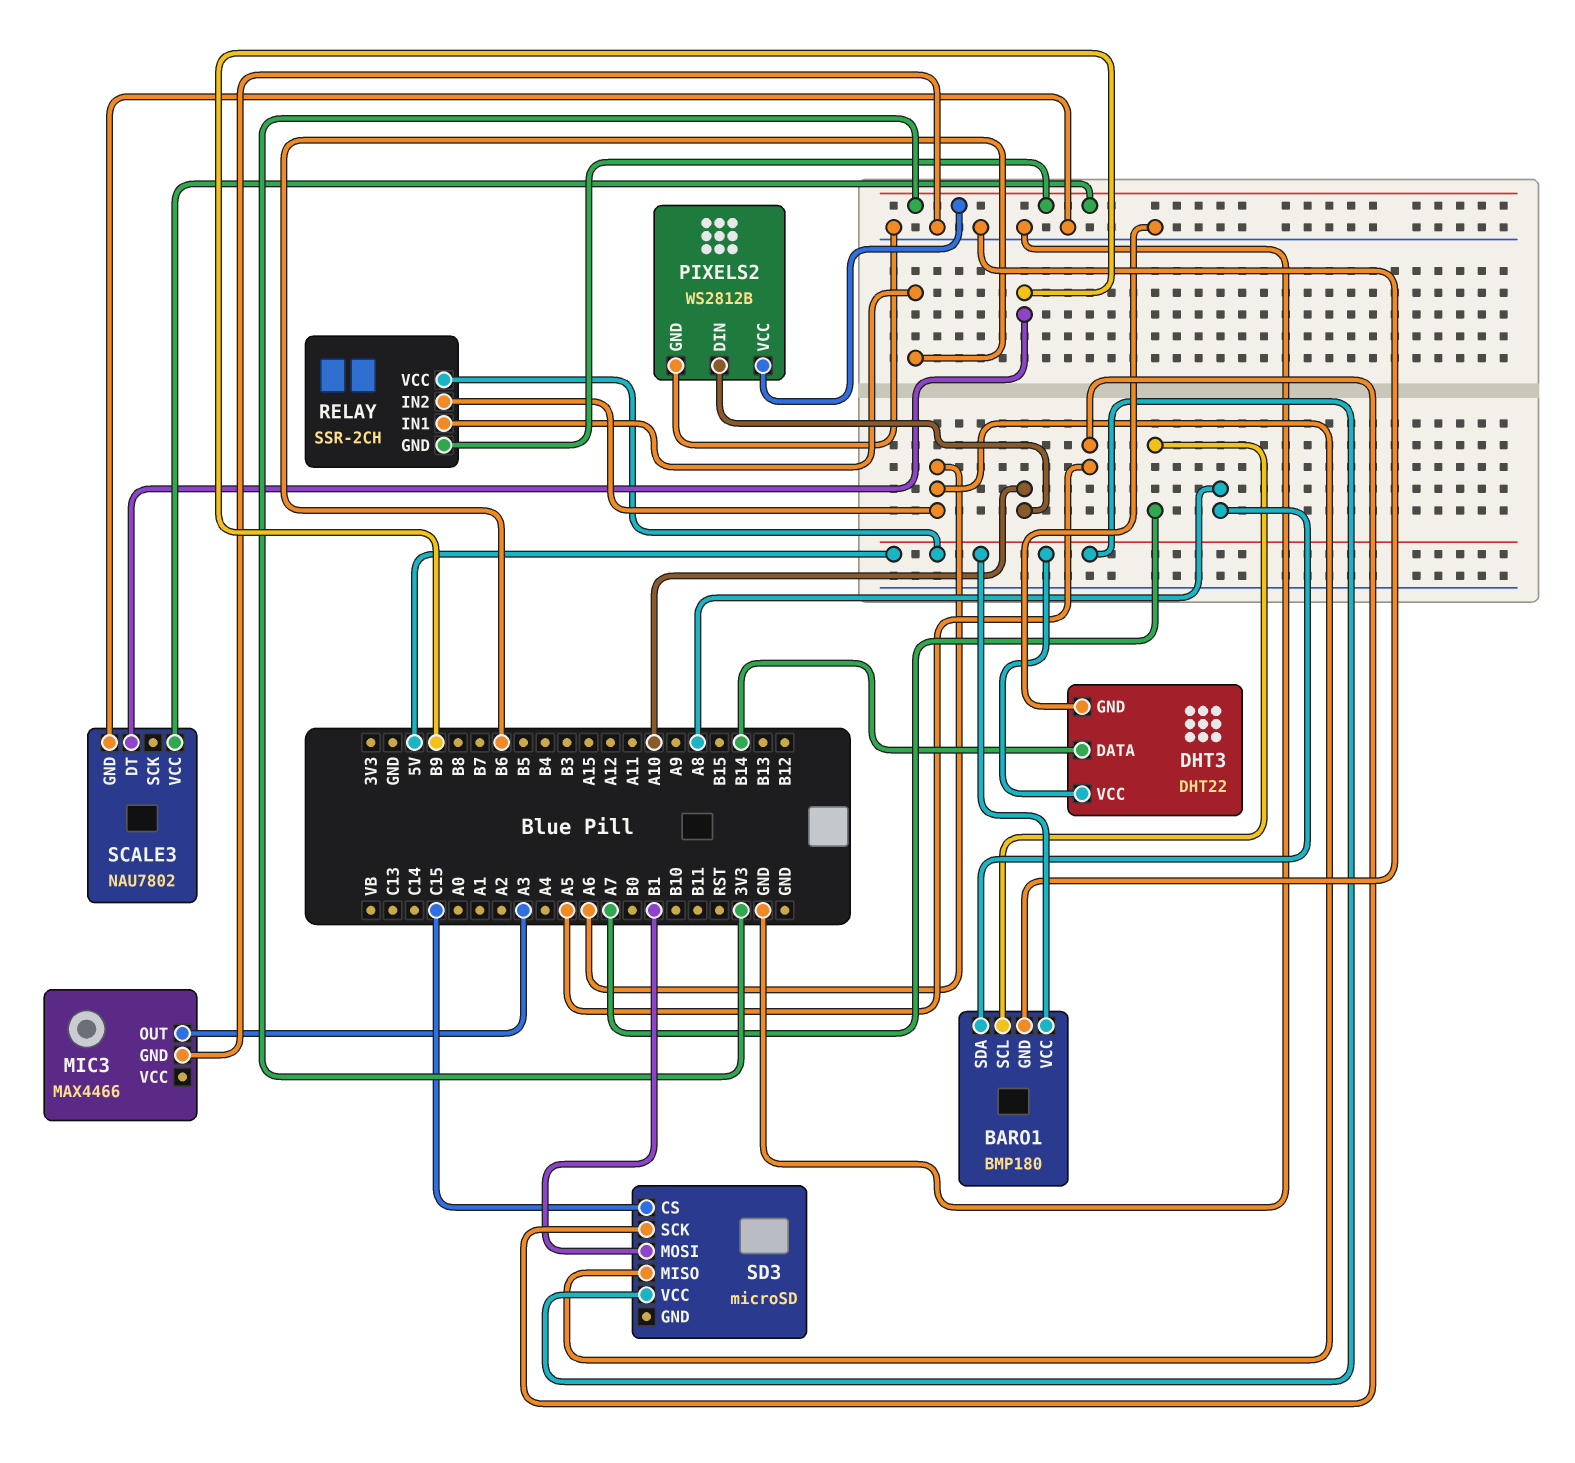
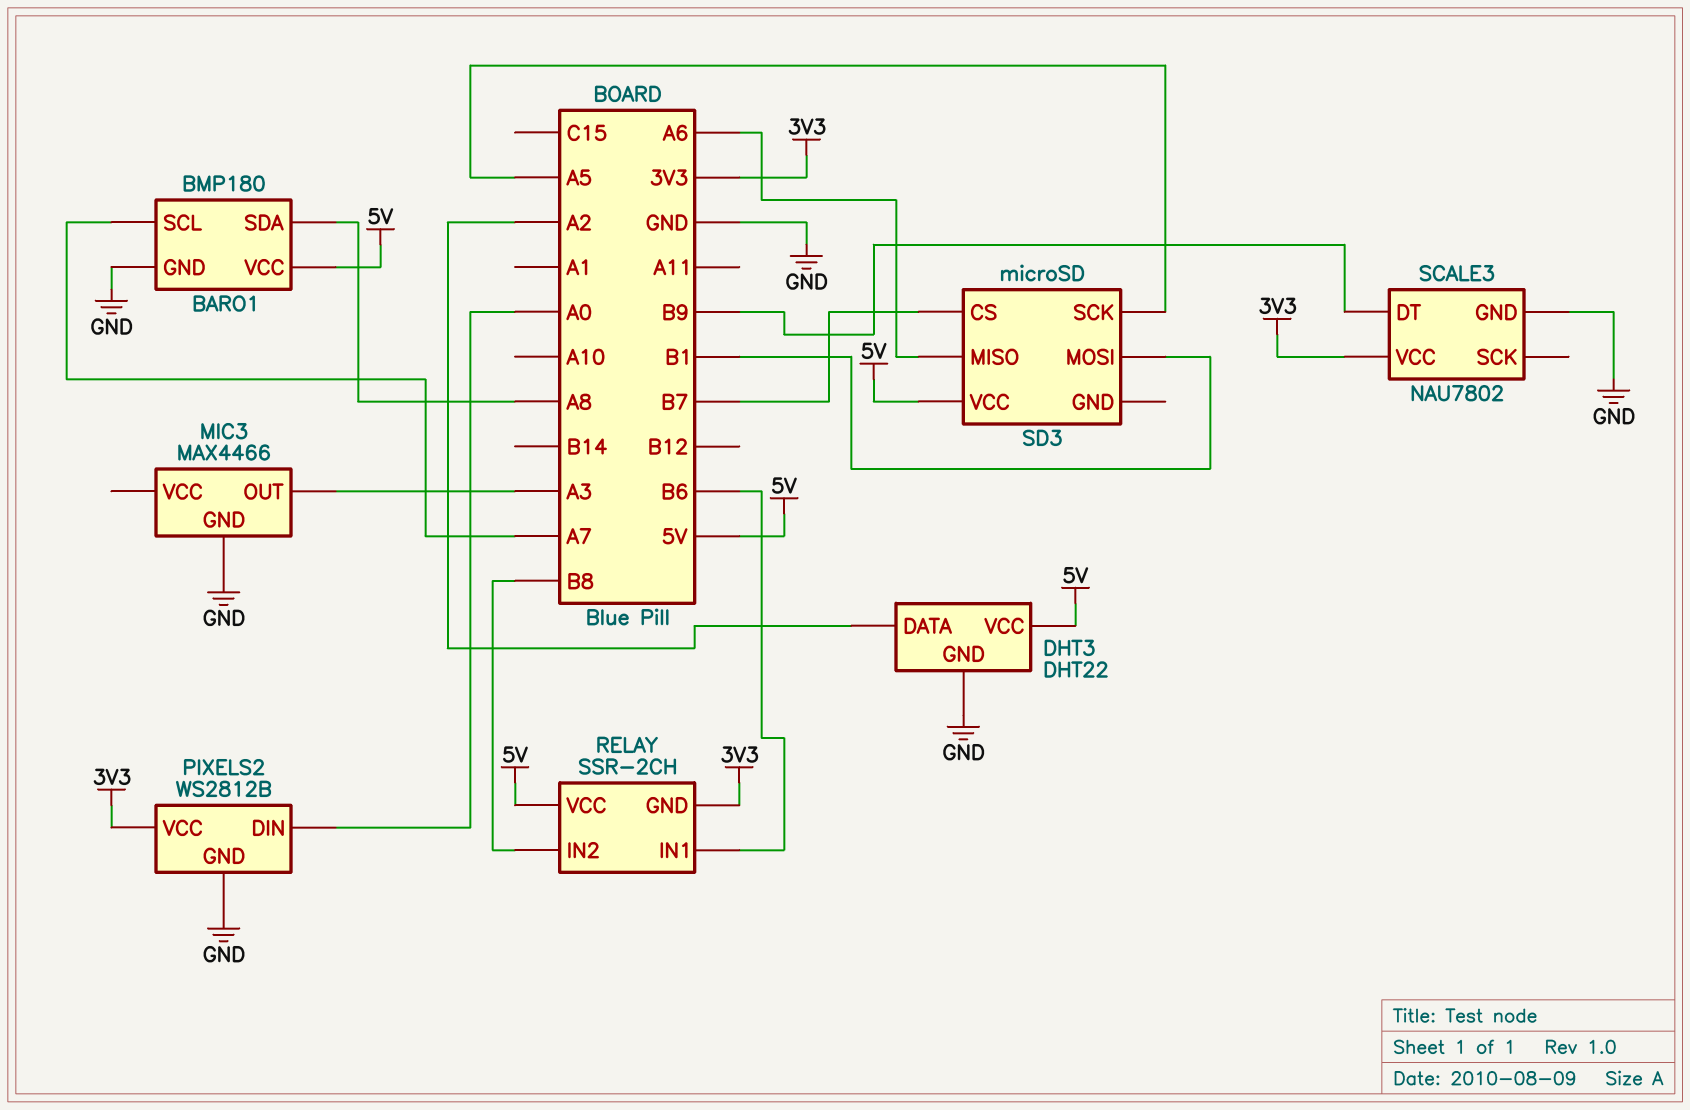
DHT3 pin DATA: B14 -> A2
PIXELS2 pin DIN: A10 -> A0
RELAY pin IN2: A6 -> B8
SD3 pin CS: C15 -> B7

